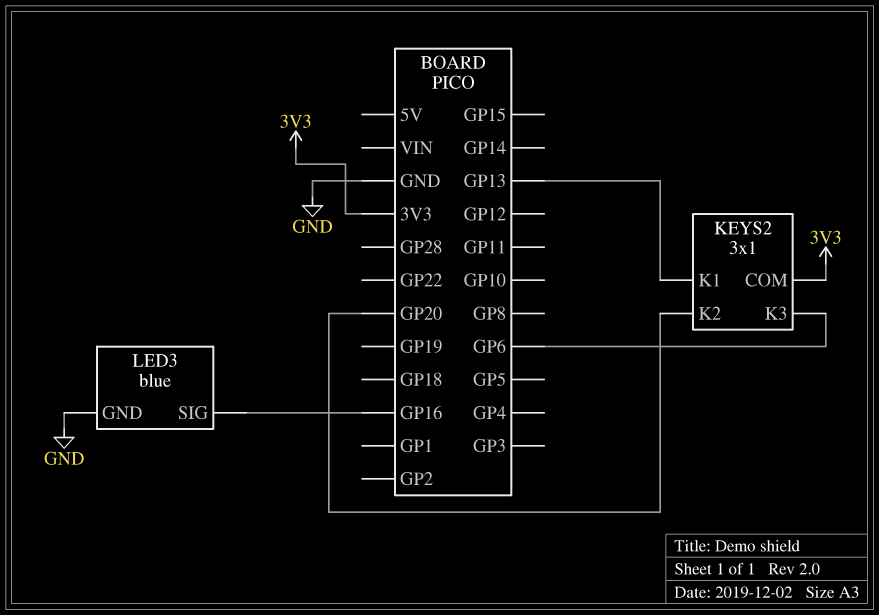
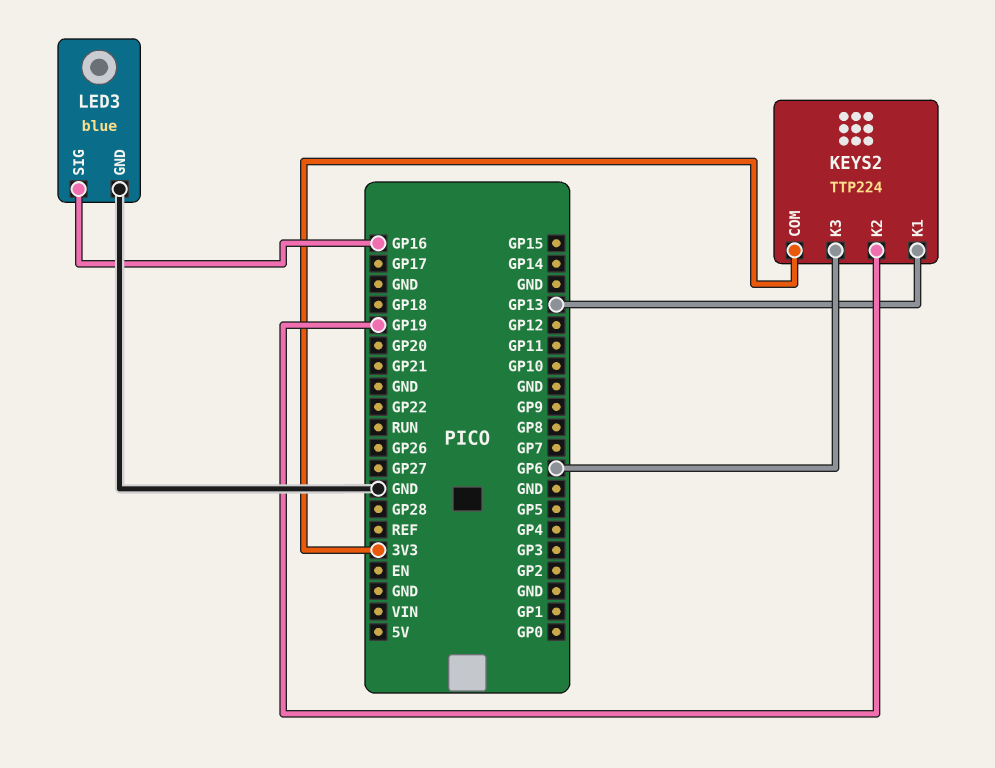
KEYS2: 3x1 -> TTP224
KEYS2 pin K2: GP20 -> GP19

